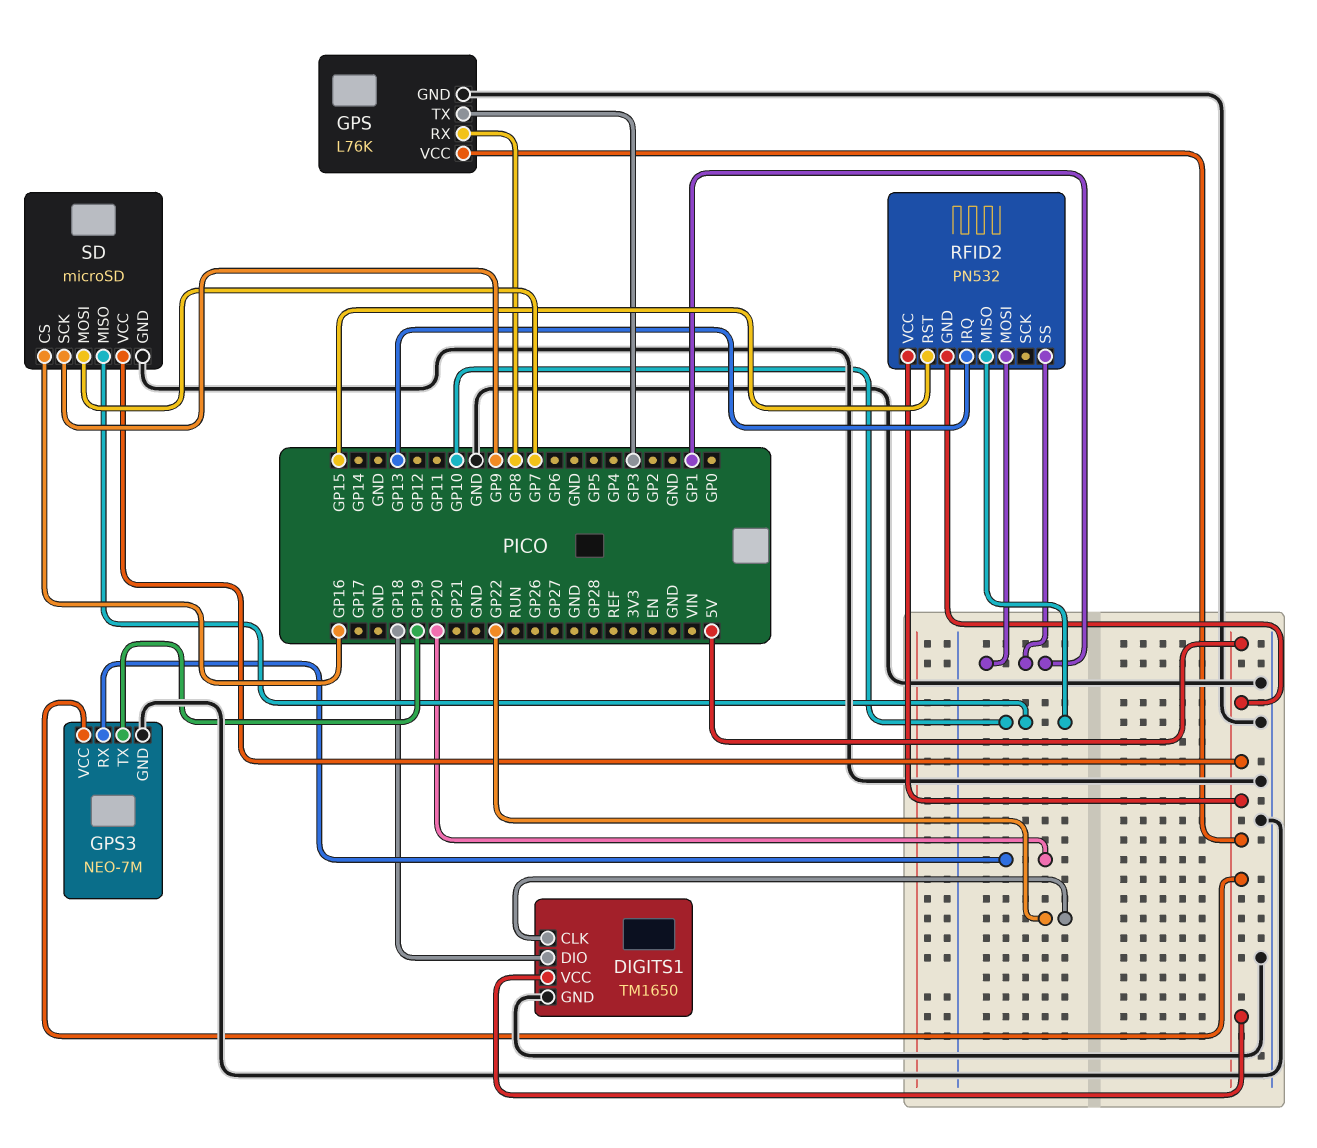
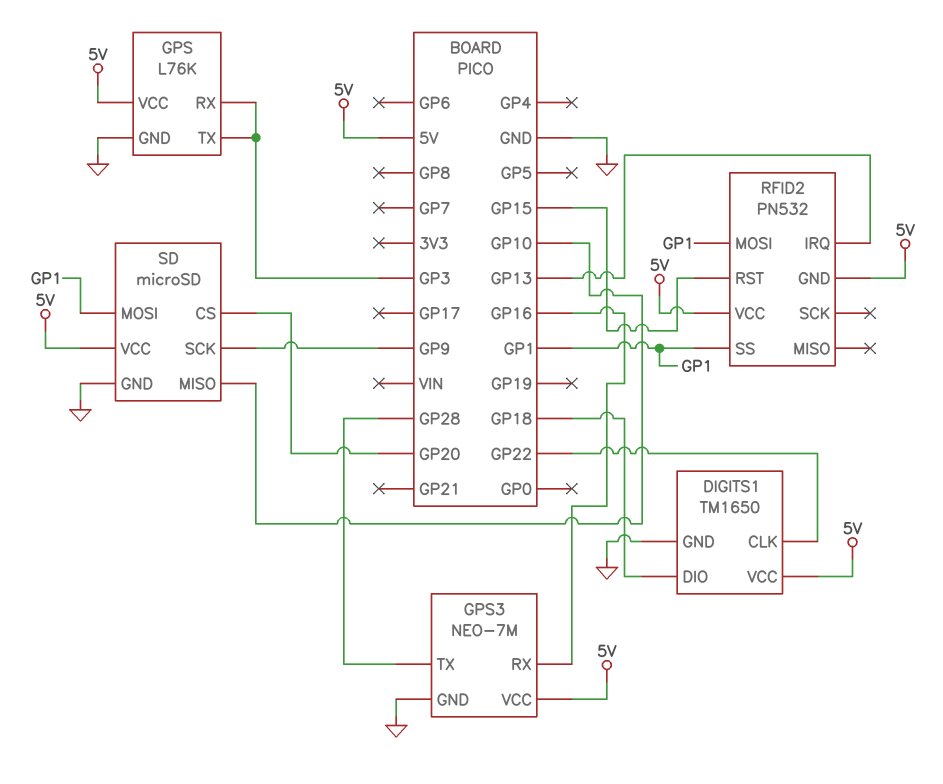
GPS pin RX: GP8 -> GP3
GPS3 pin RX: GP20 -> GP16
GPS3 pin TX: GP19 -> GP28
RFID2 pin MISO: GP10 -> none
SD pin CS: GP16 -> GP20
SD pin MOSI: GP7 -> GP1

